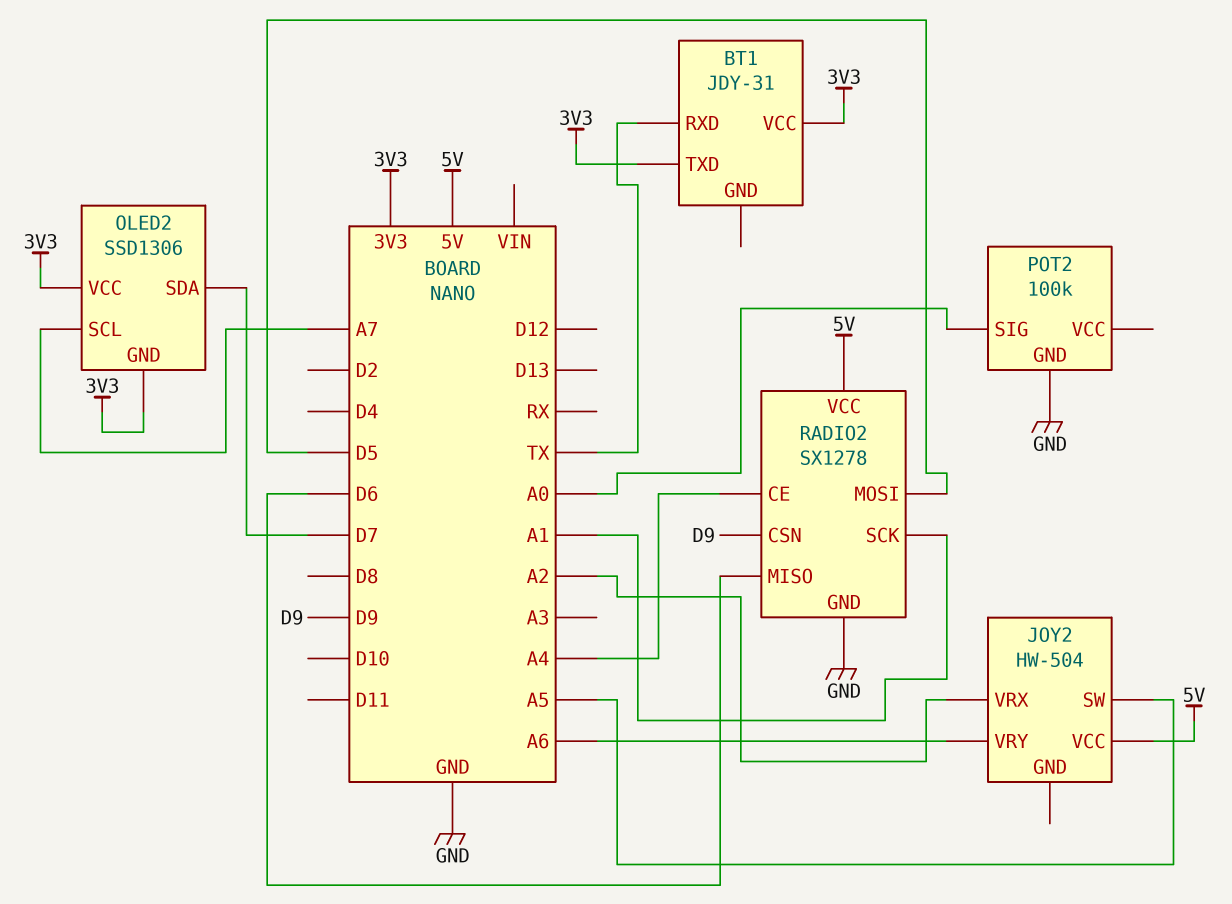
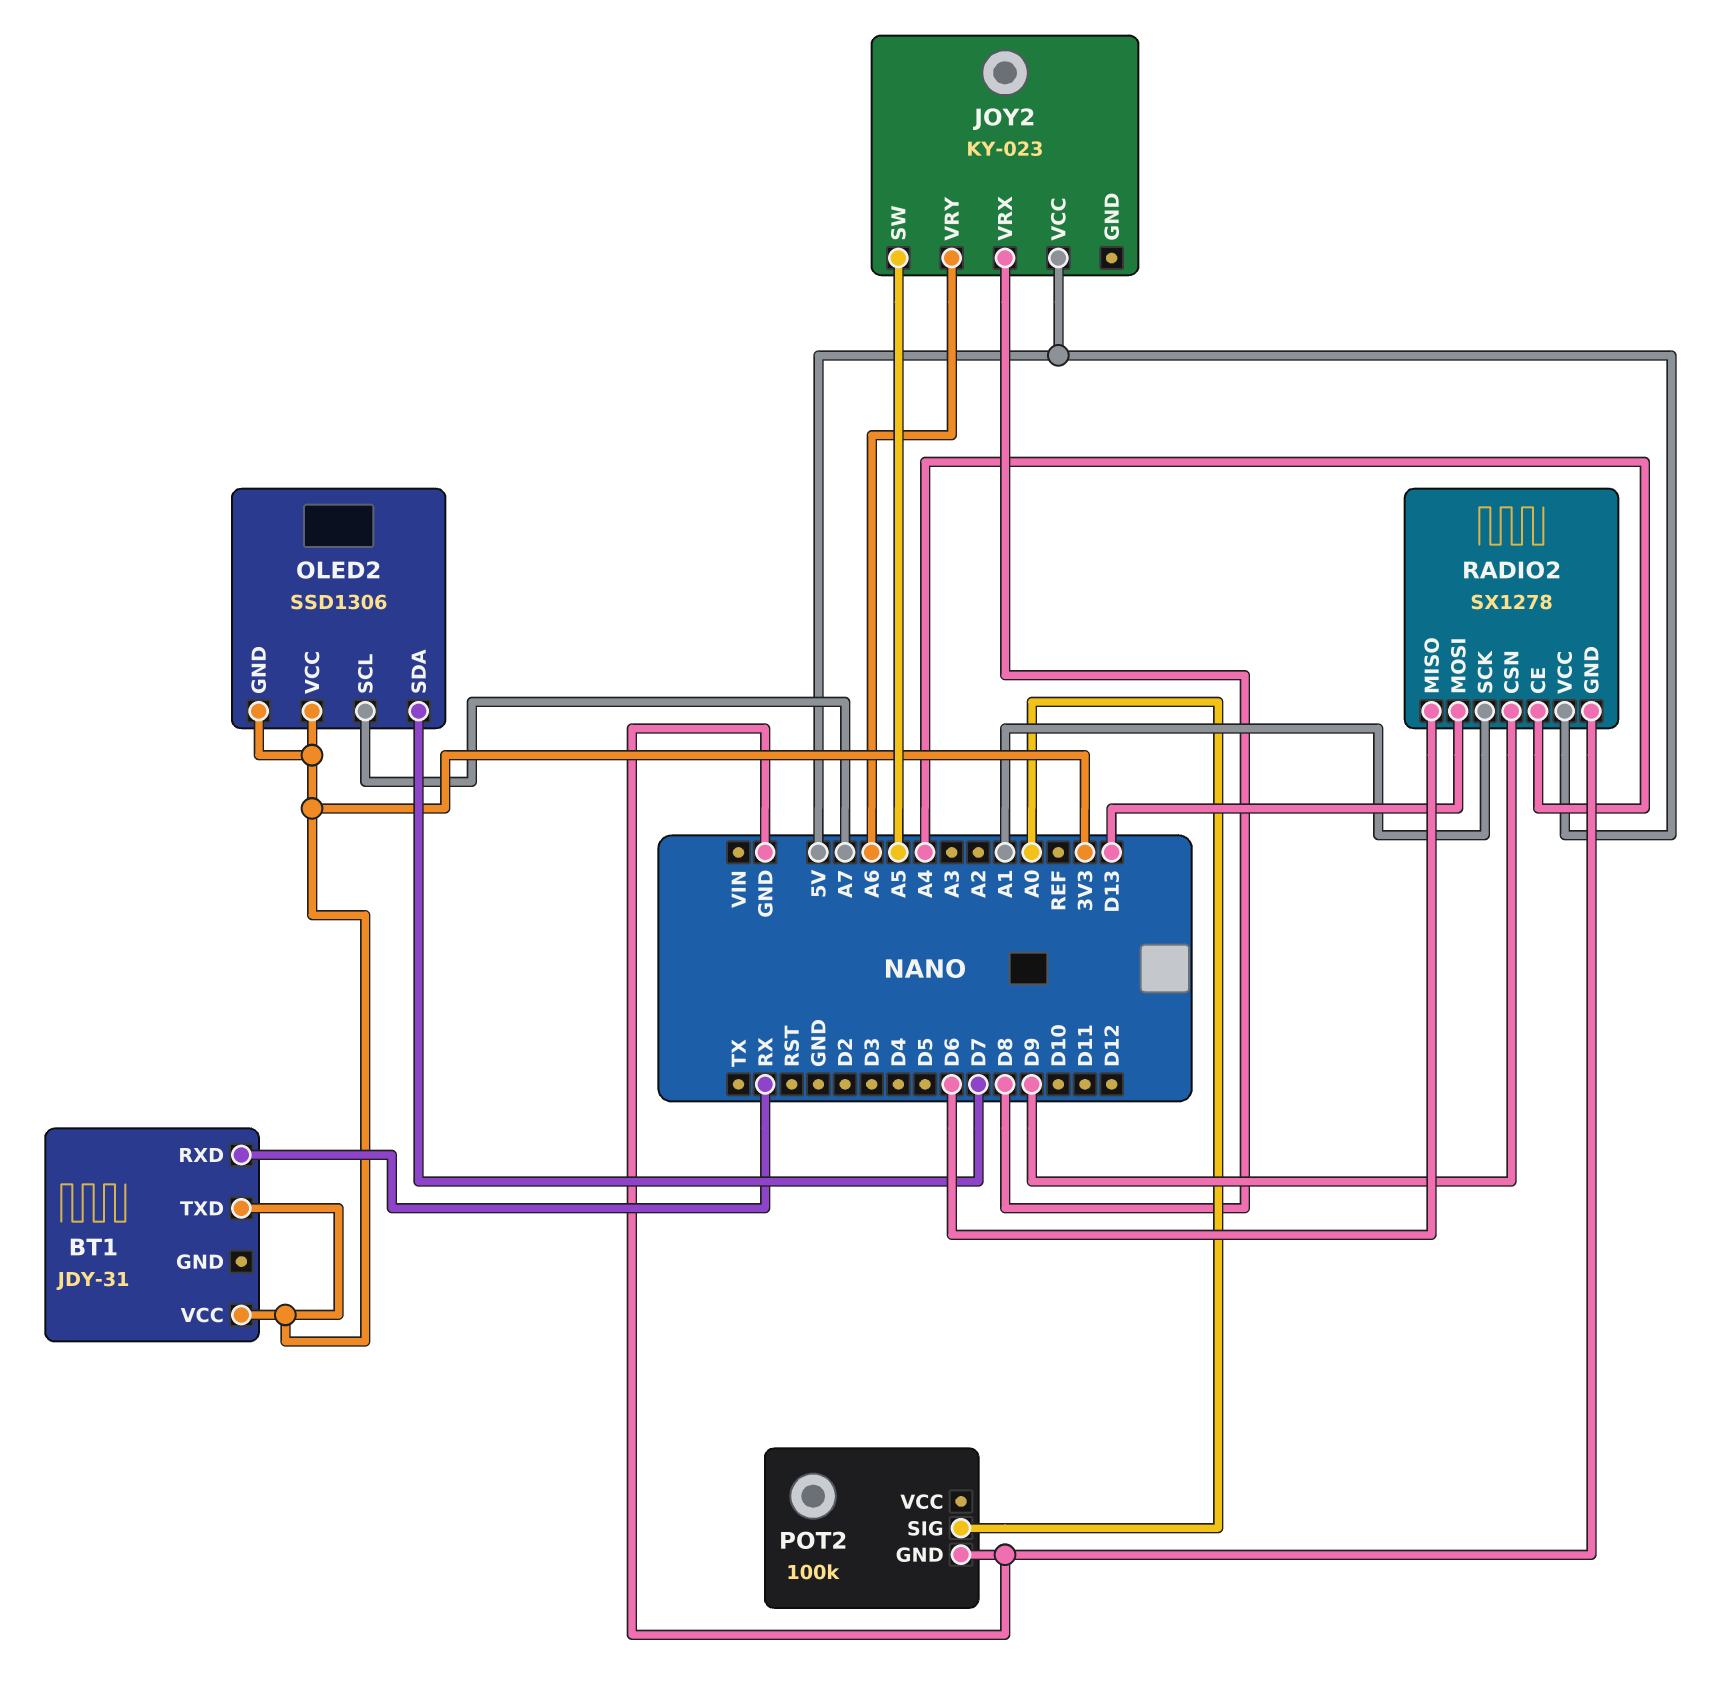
BT1 pin RXD: TX -> RX
JOY2: HW-504 -> KY-023
JOY2 pin VRX: A2 -> D8
RADIO2 pin MOSI: D5 -> D13

